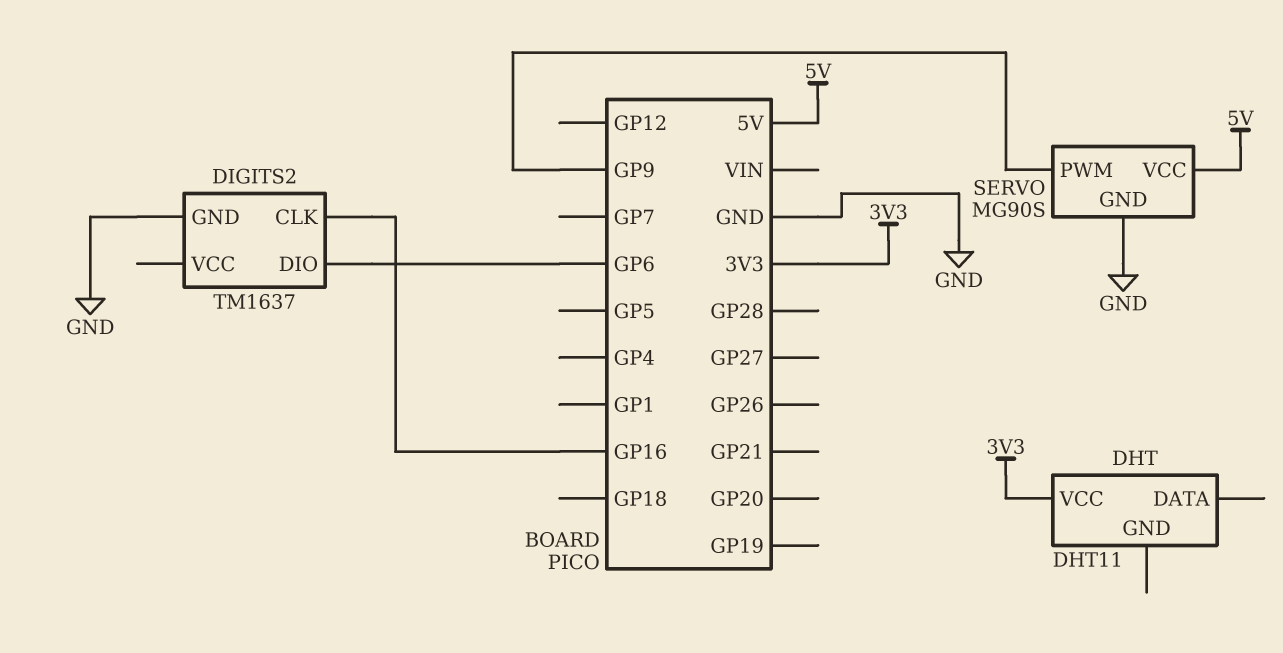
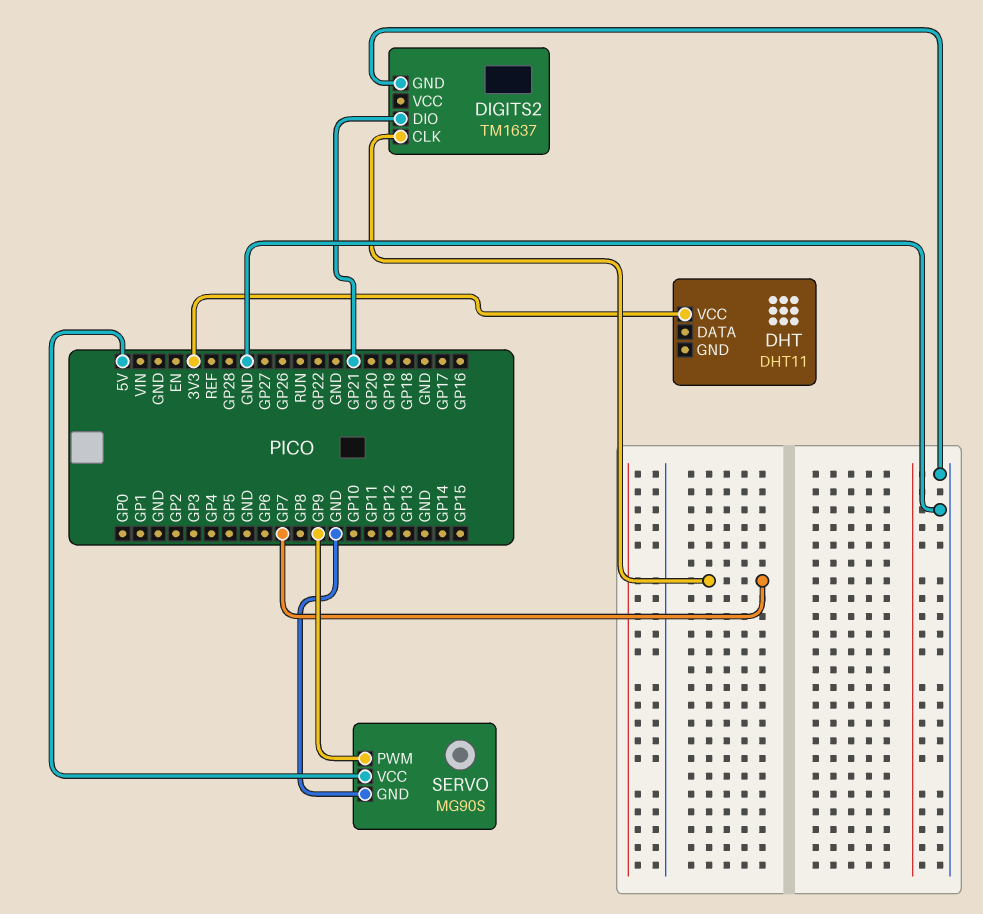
DIGITS2 pin CLK: GP16 -> GP7
DIGITS2 pin DIO: GP6 -> GP21

